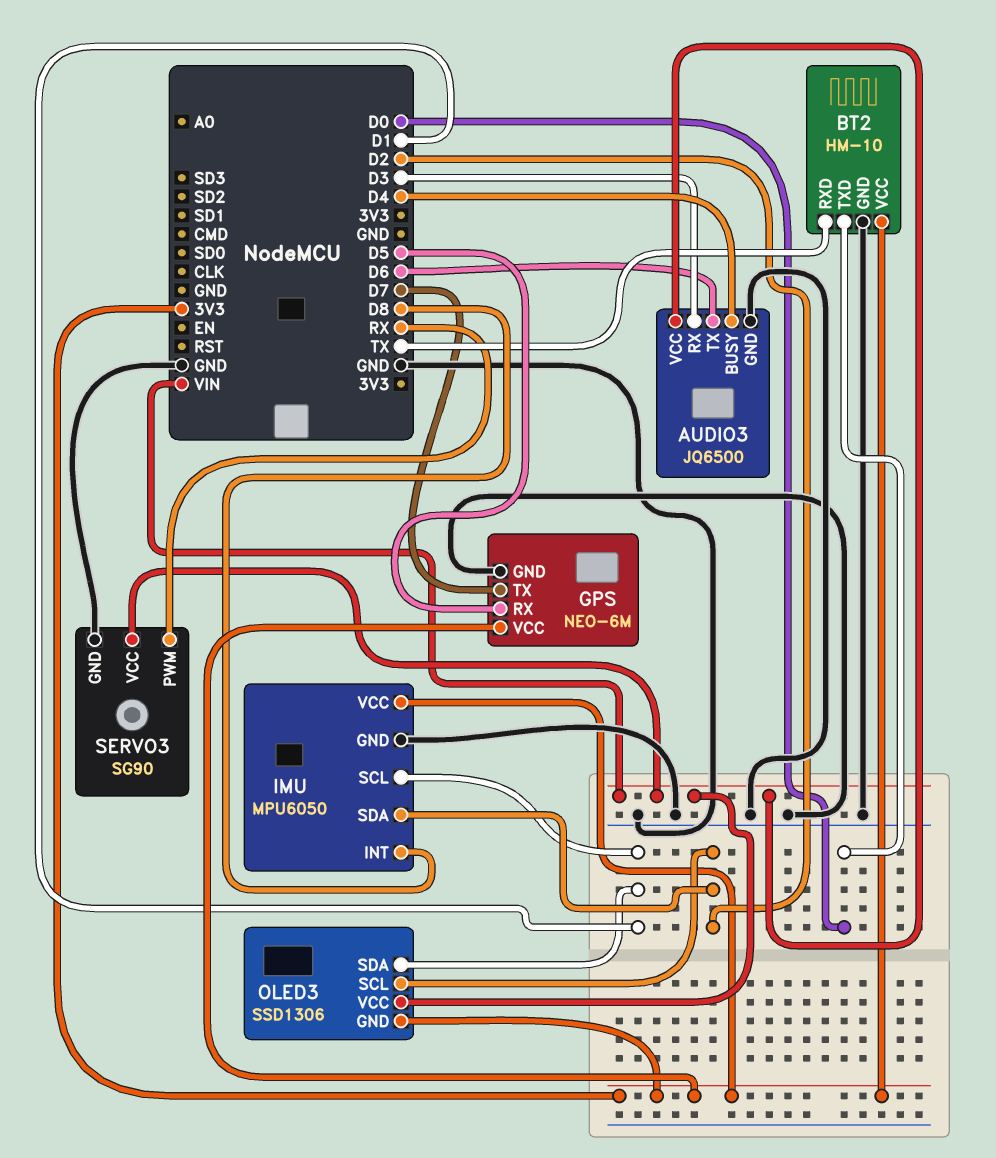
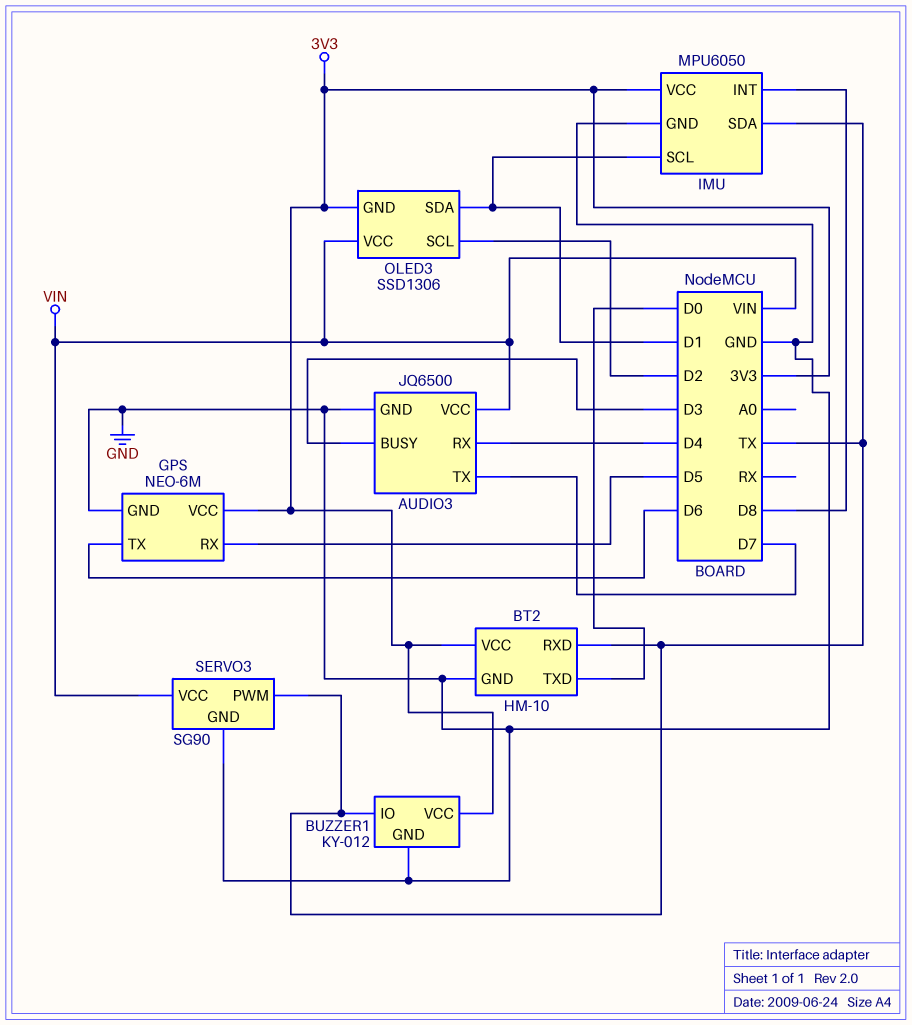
AUDIO3 pin BUSY: D4 -> D3
AUDIO3 pin RX: D3 -> D4
AUDIO3 pin TX: D6 -> D7
BUZZER1: none -> KY-012
BUZZER1 pin GND: none -> GND
BUZZER1 pin IO: none -> TX
BUZZER1 pin VCC: none -> 3V3
GPS pin TX: D7 -> D6
IMU pin SDA: D2 -> TX
SERVO3 pin PWM: RX -> TX

